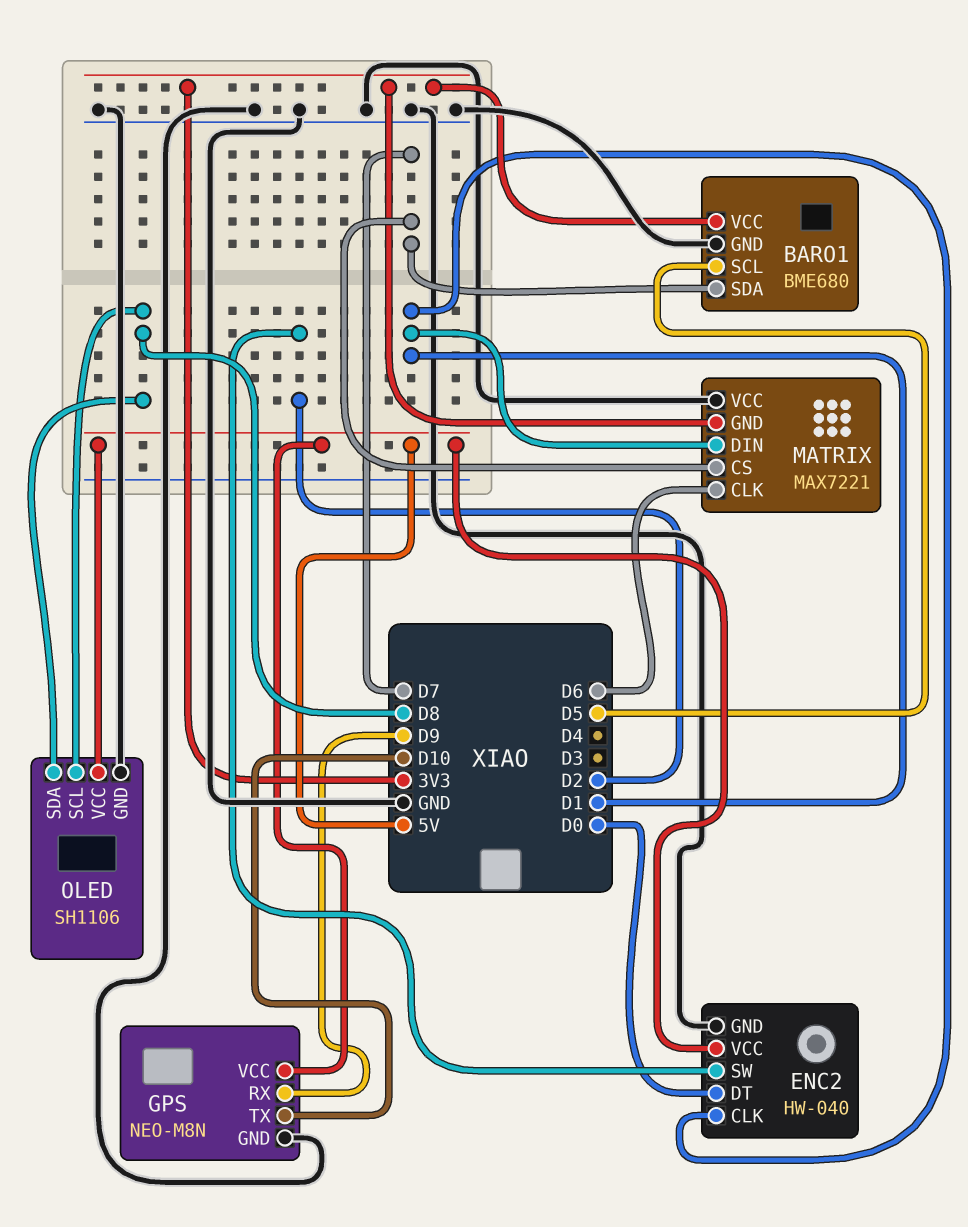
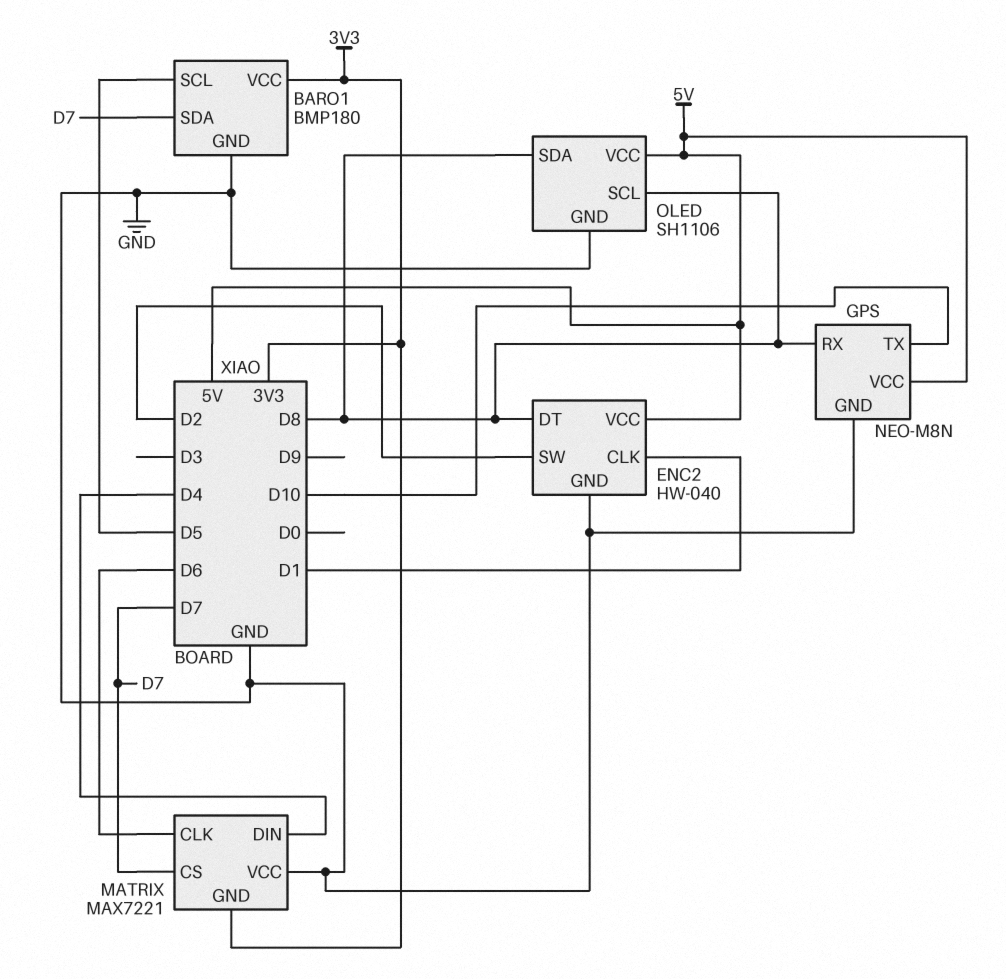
BARO1: BME680 -> BMP180
ENC2 pin DT: D0 -> D8
GPS pin RX: D9 -> D8
MATRIX pin DIN: D1 -> D4

